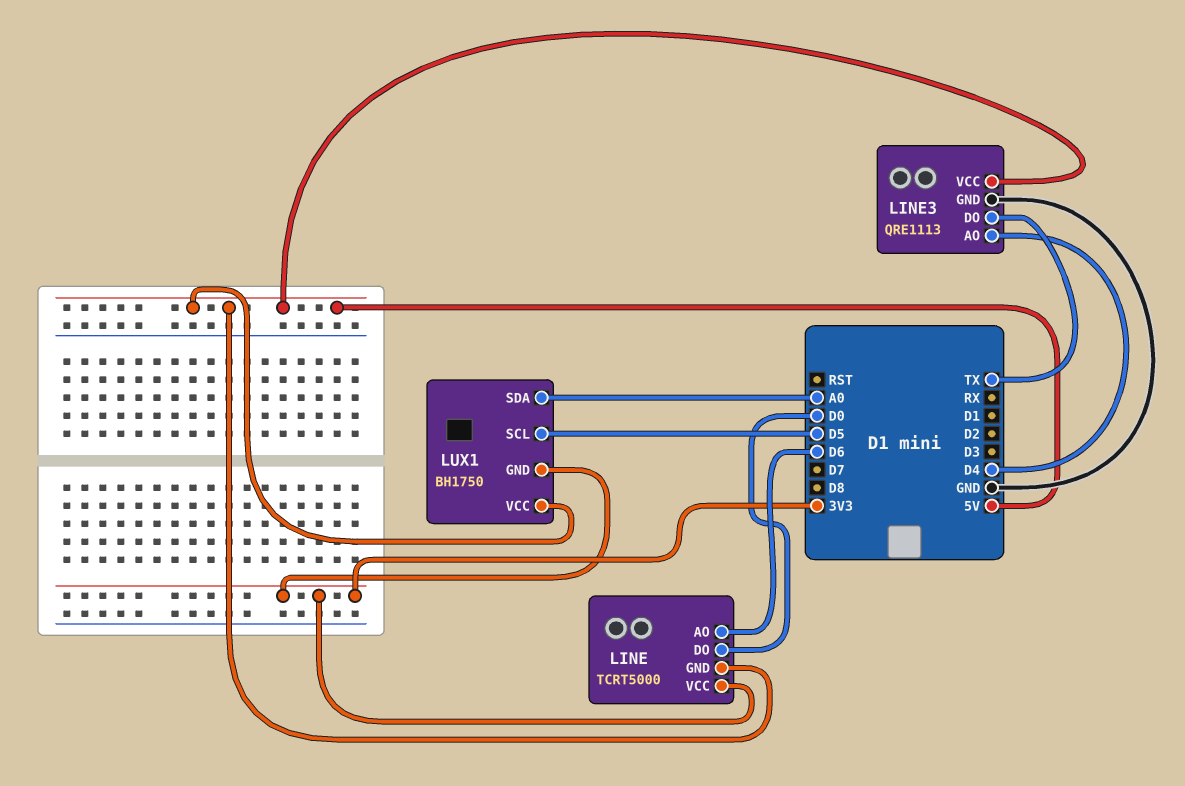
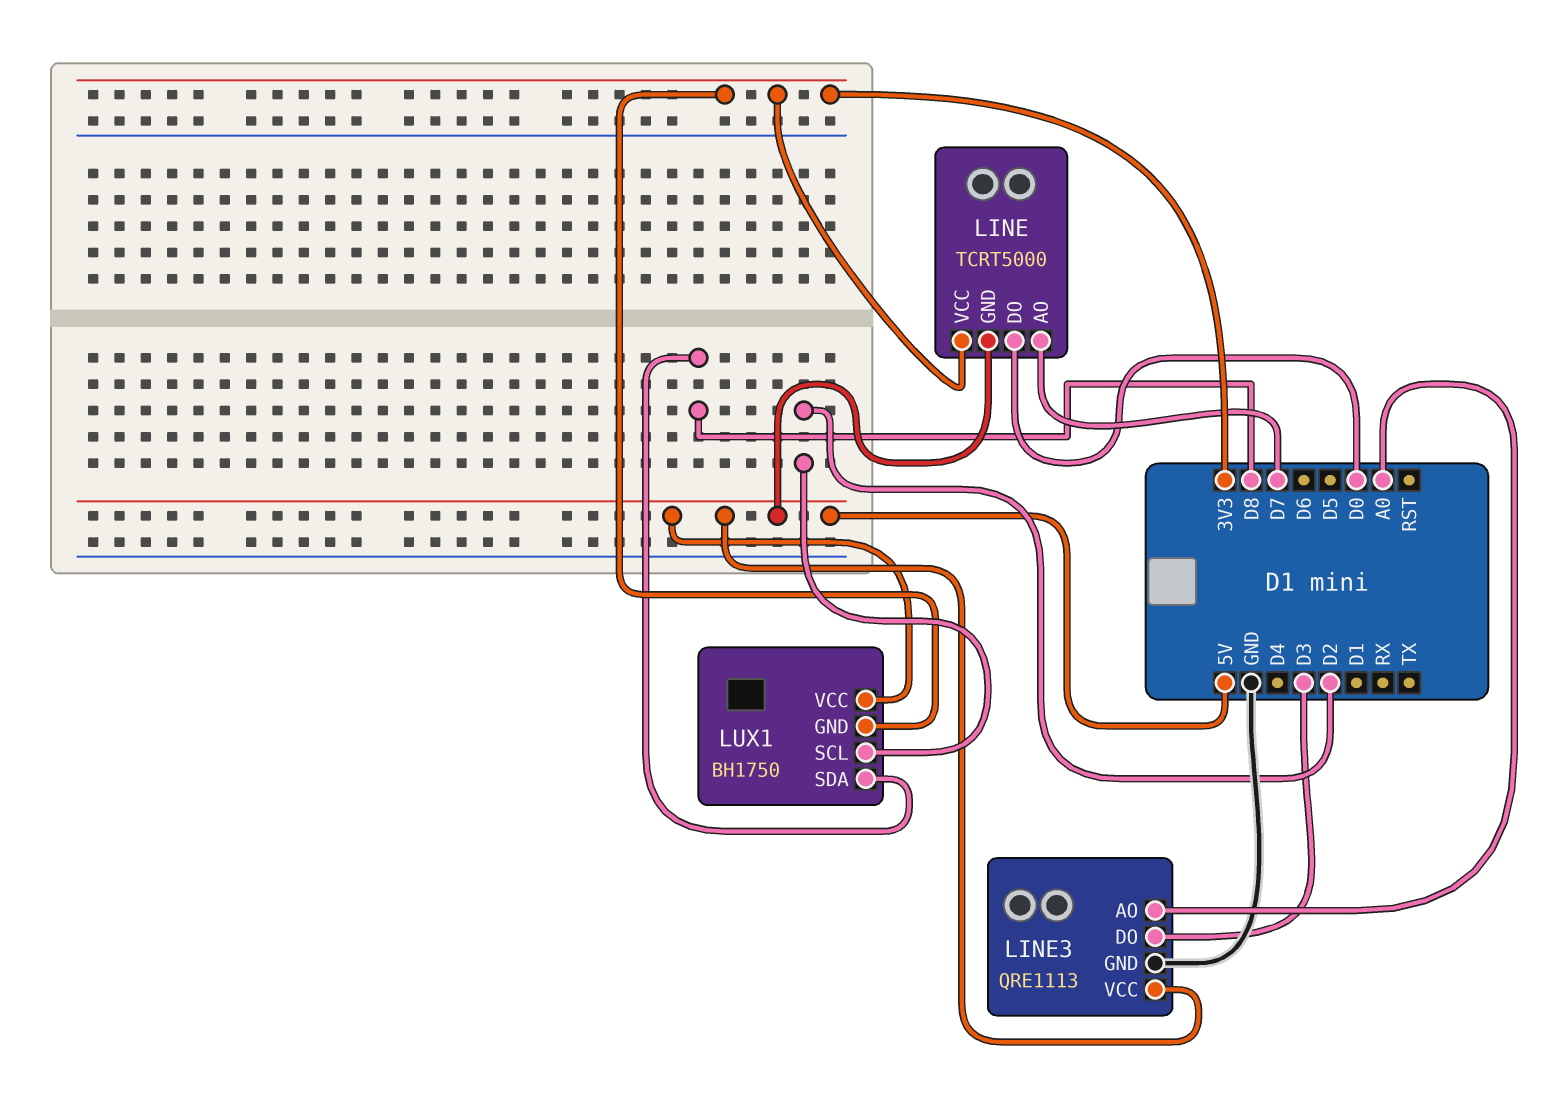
LINE pin AO: D6 -> D7
LINE3 pin AO: D4 -> A0
LINE3 pin DO: TX -> D3
LUX1 pin SCL: D5 -> D2
LUX1 pin SDA: A0 -> D8

